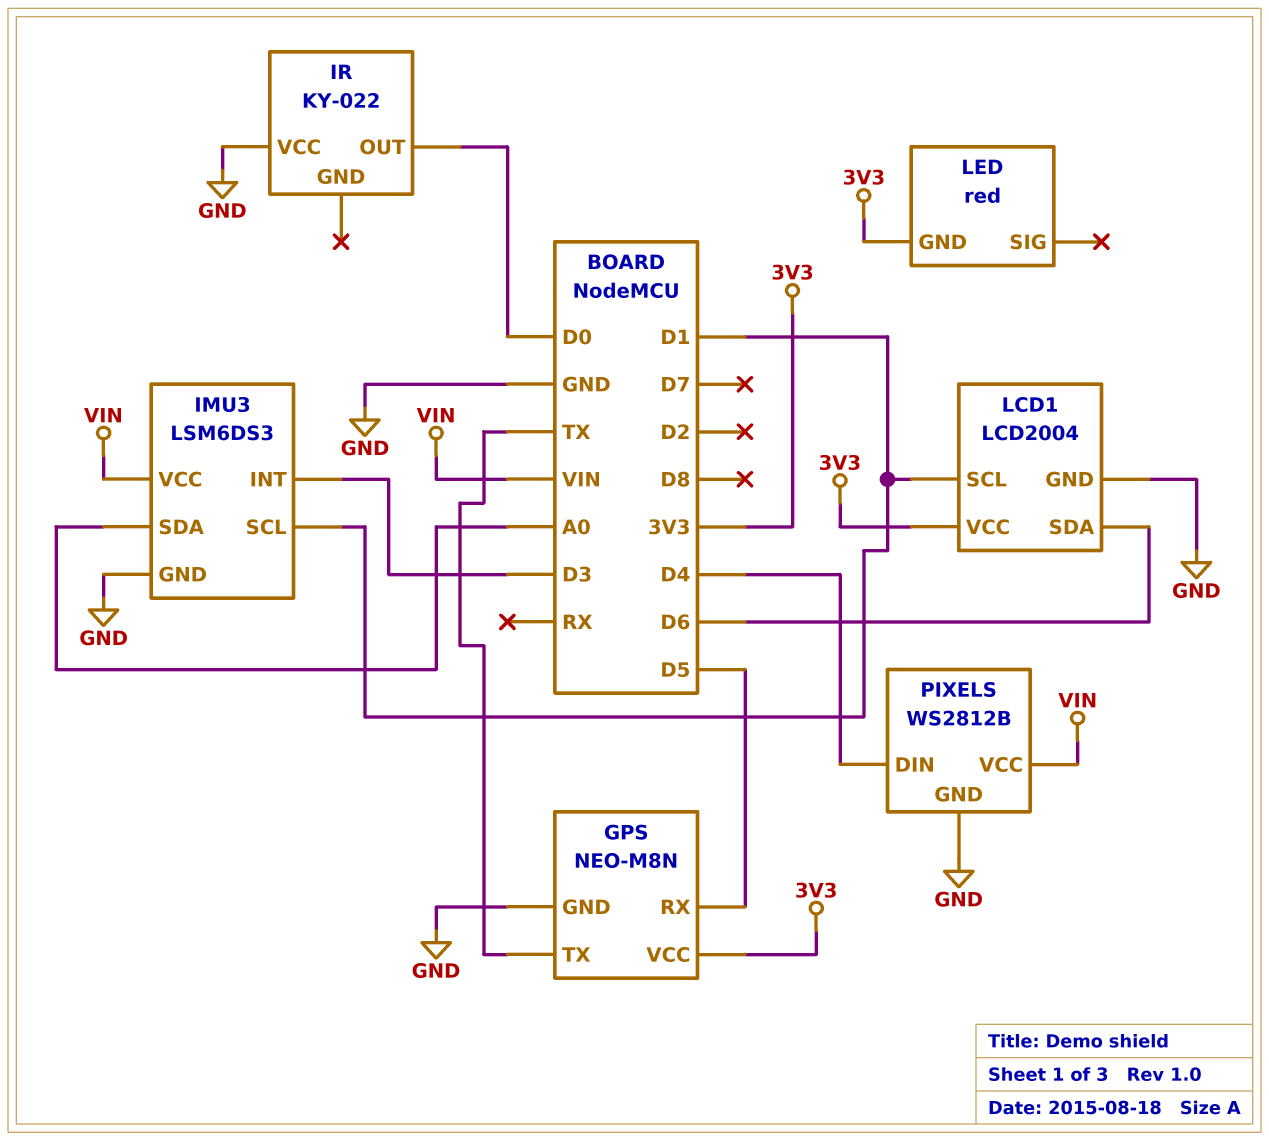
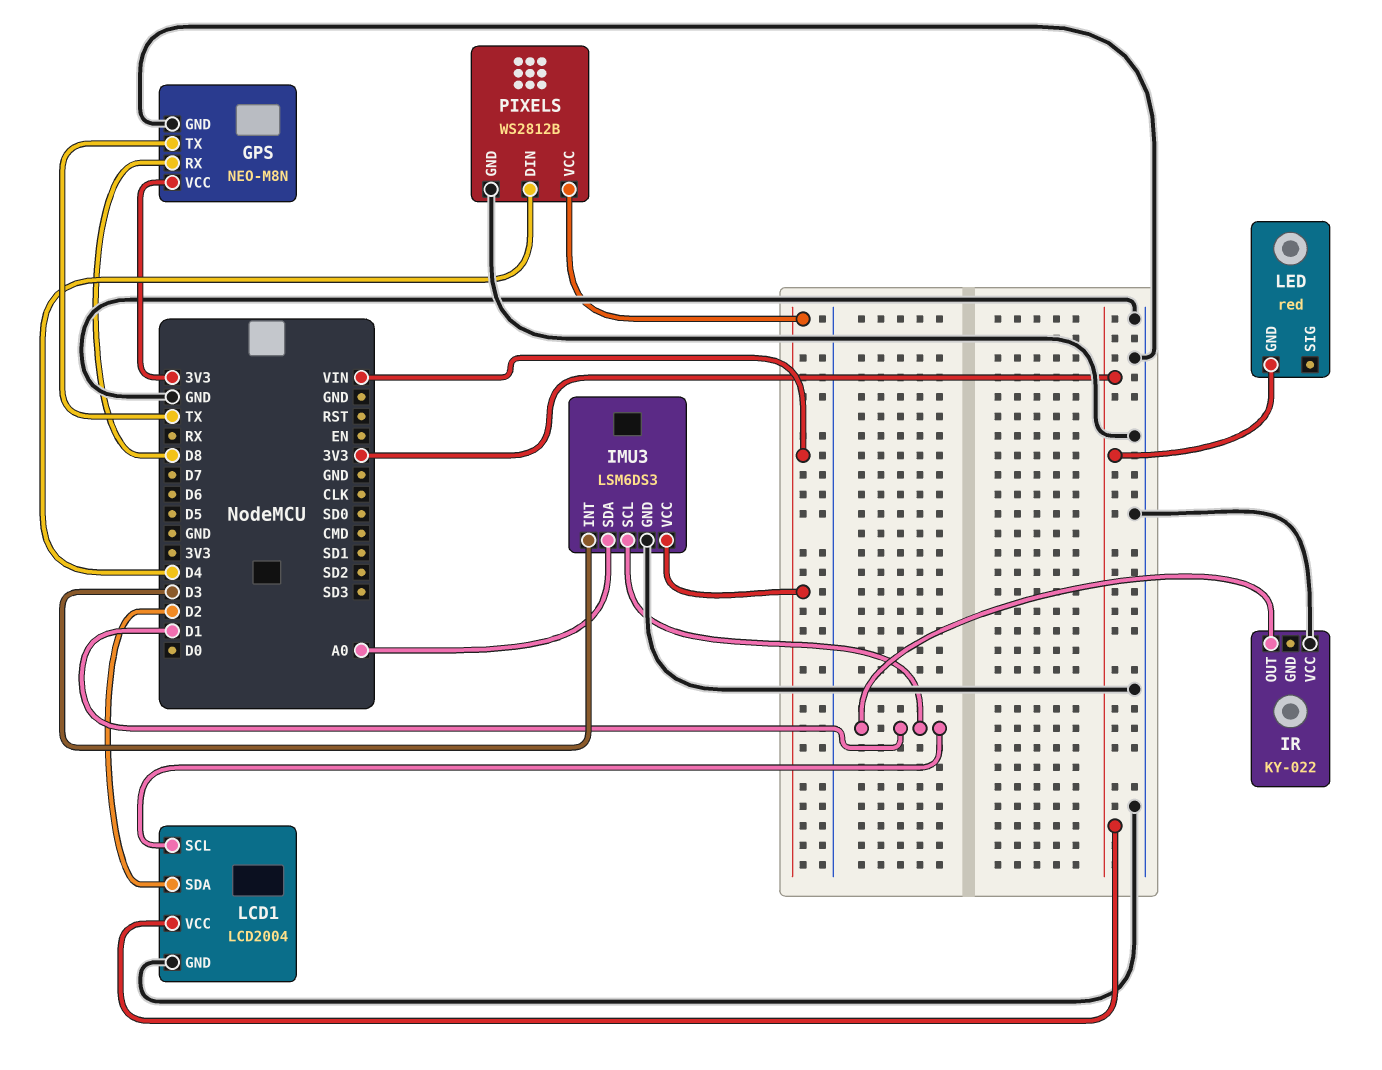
GPS pin RX: D5 -> D8
IR pin OUT: D0 -> D1
LCD1 pin SDA: D6 -> D2

